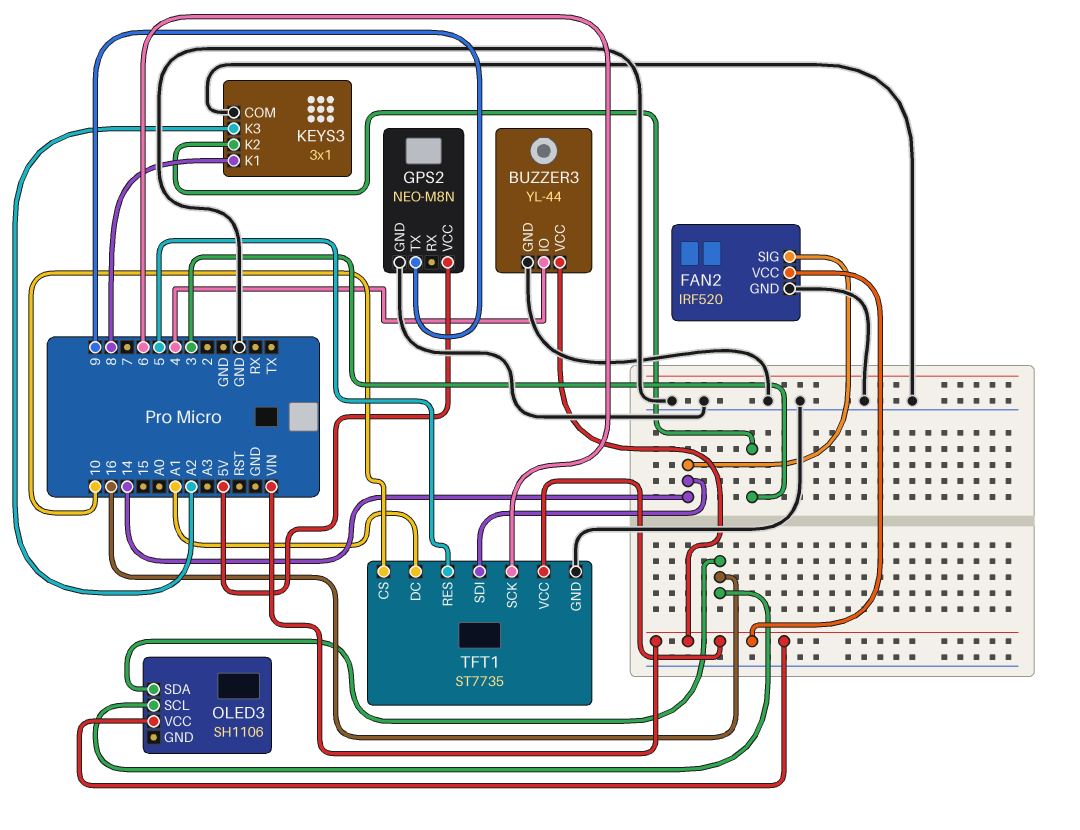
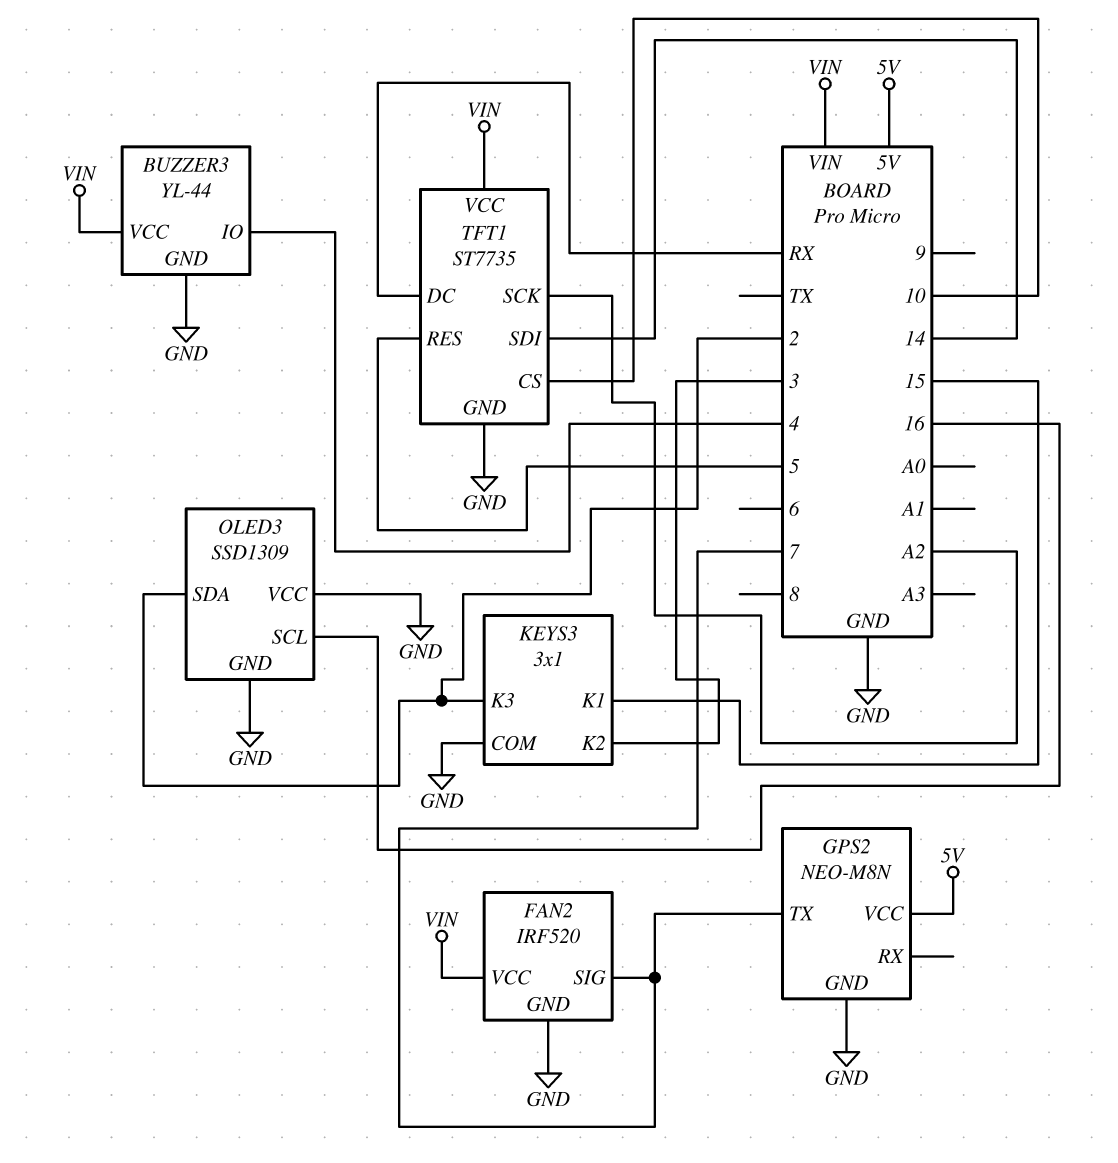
FAN2 pin SIG: 14 -> 7
GPS2 pin TX: 9 -> 7
KEYS3 pin K1: 8 -> 15
KEYS3 pin K3: A2 -> 2
OLED3: SH1106 -> SSD1309
OLED3 pin GND: none -> GND
OLED3 pin SDA: 16 -> 2
OLED3 pin VCC: VIN -> GND
TFT1 pin DC: A1 -> RX
TFT1 pin SCK: 6 -> A2

